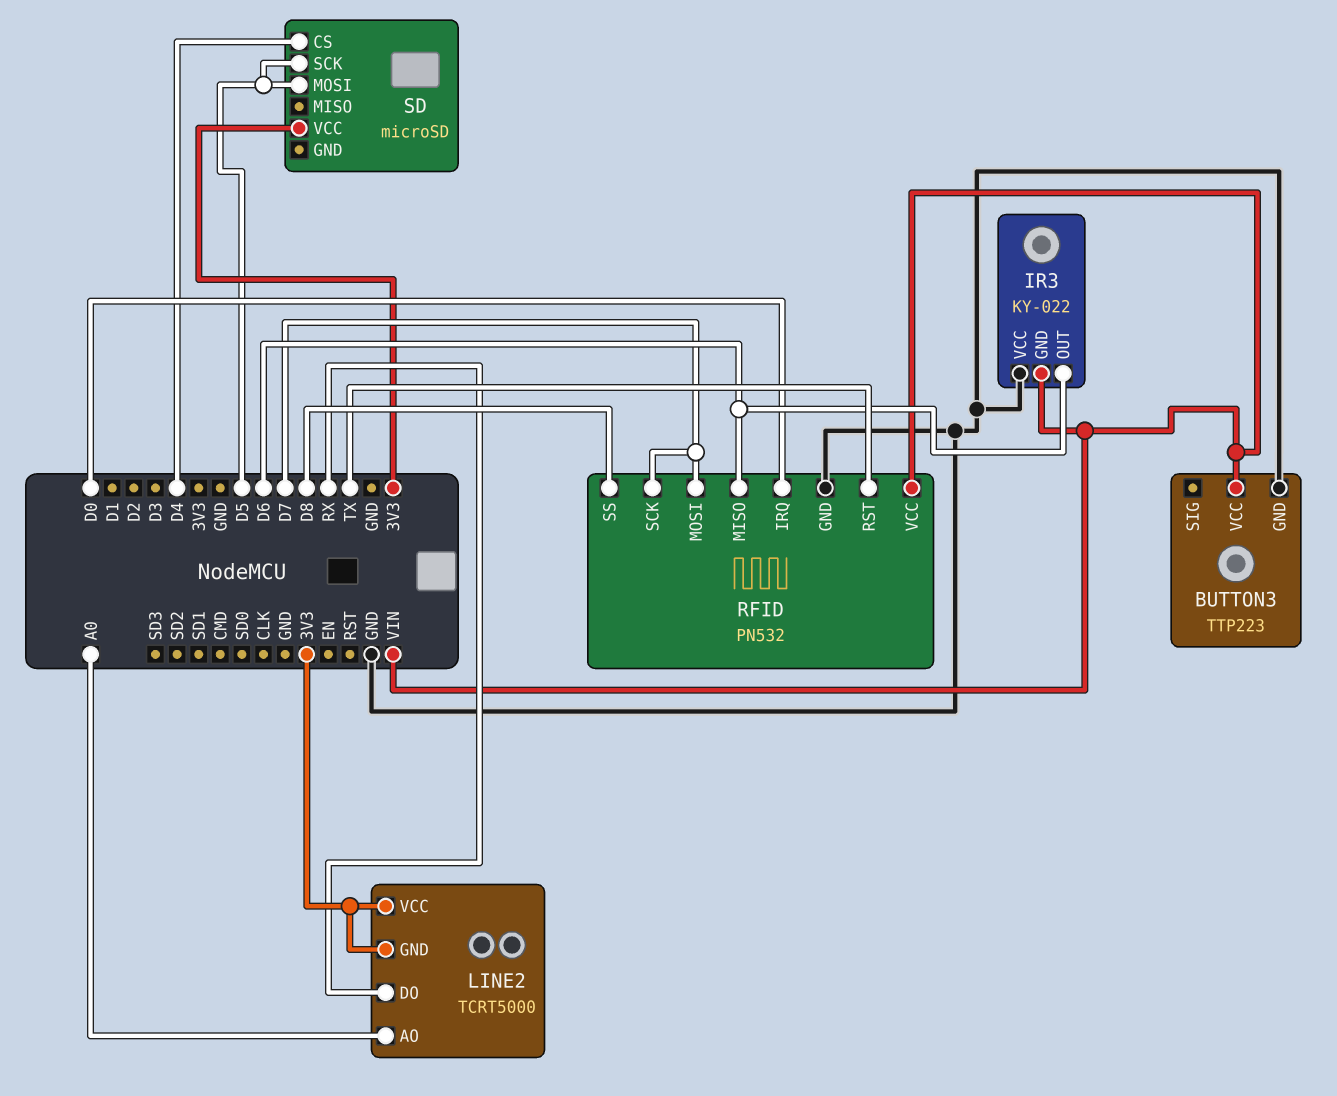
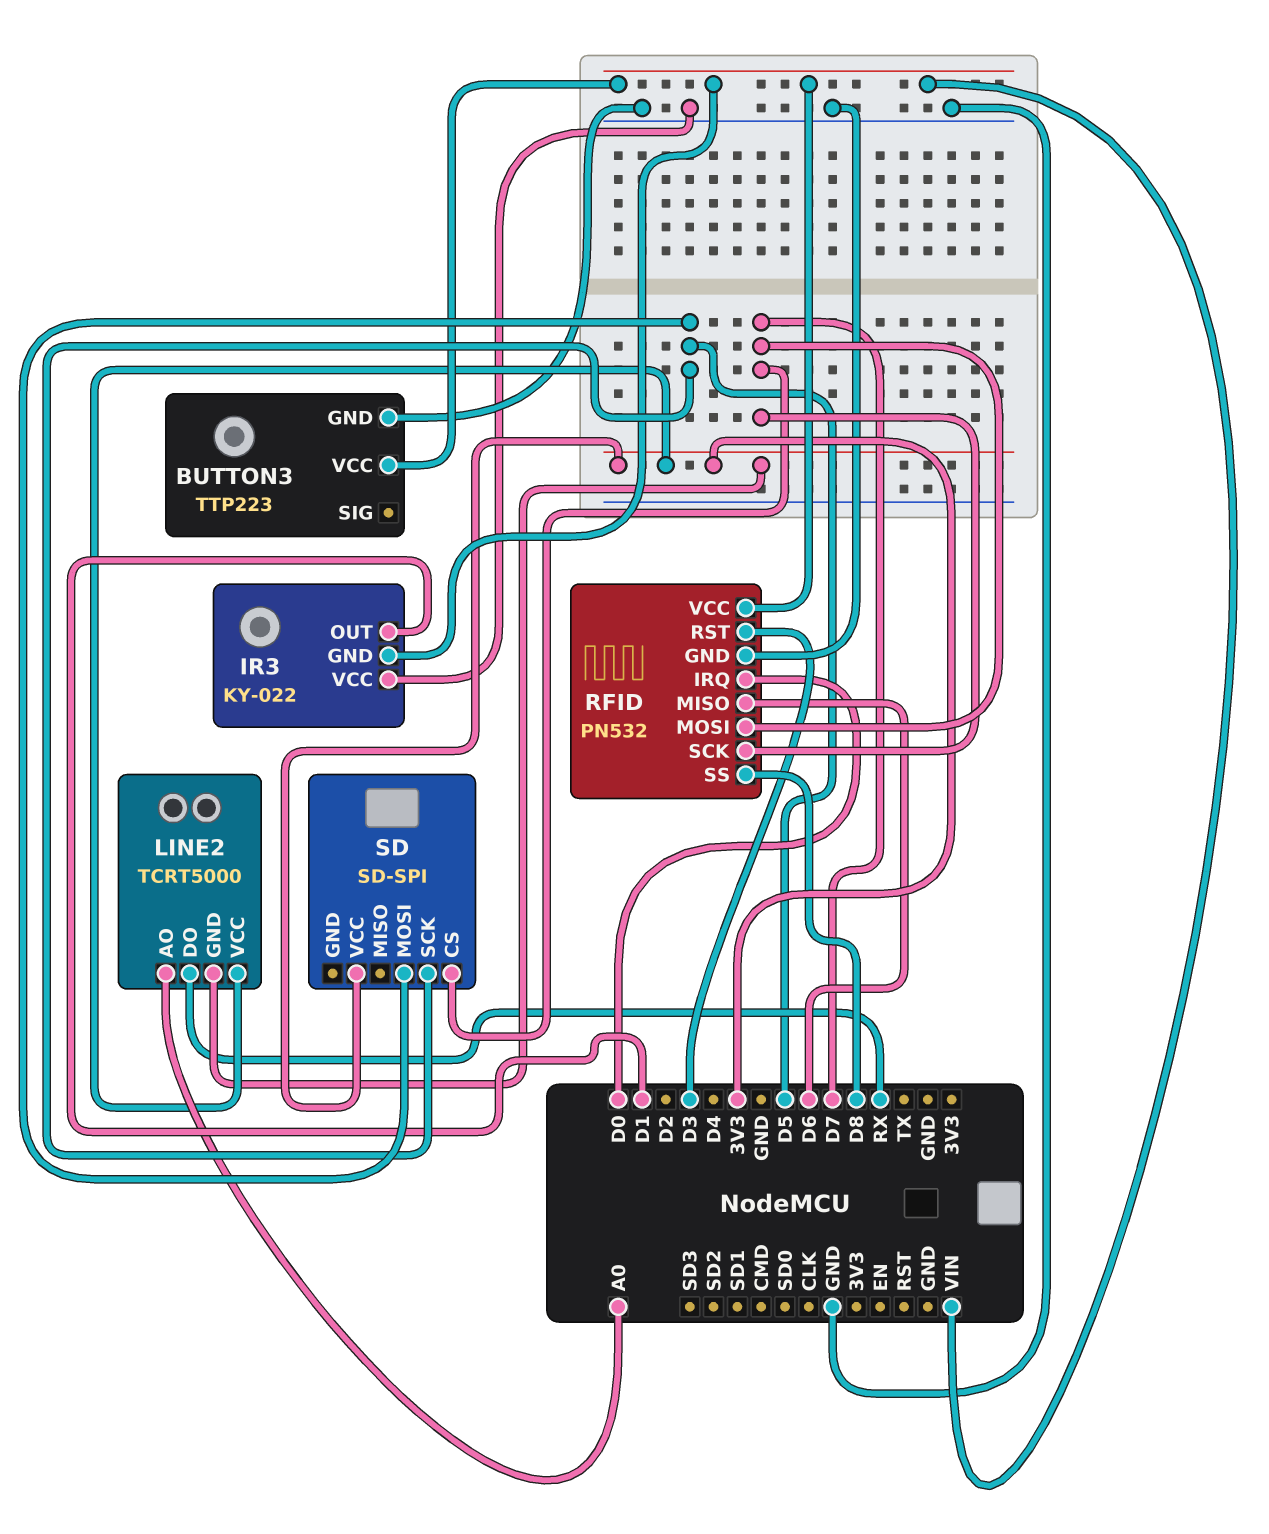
IR3 pin OUT: D6 -> D1
RFID pin RST: TX -> D3
SD: microSD -> SD-SPI
SD pin CS: D4 -> D7

